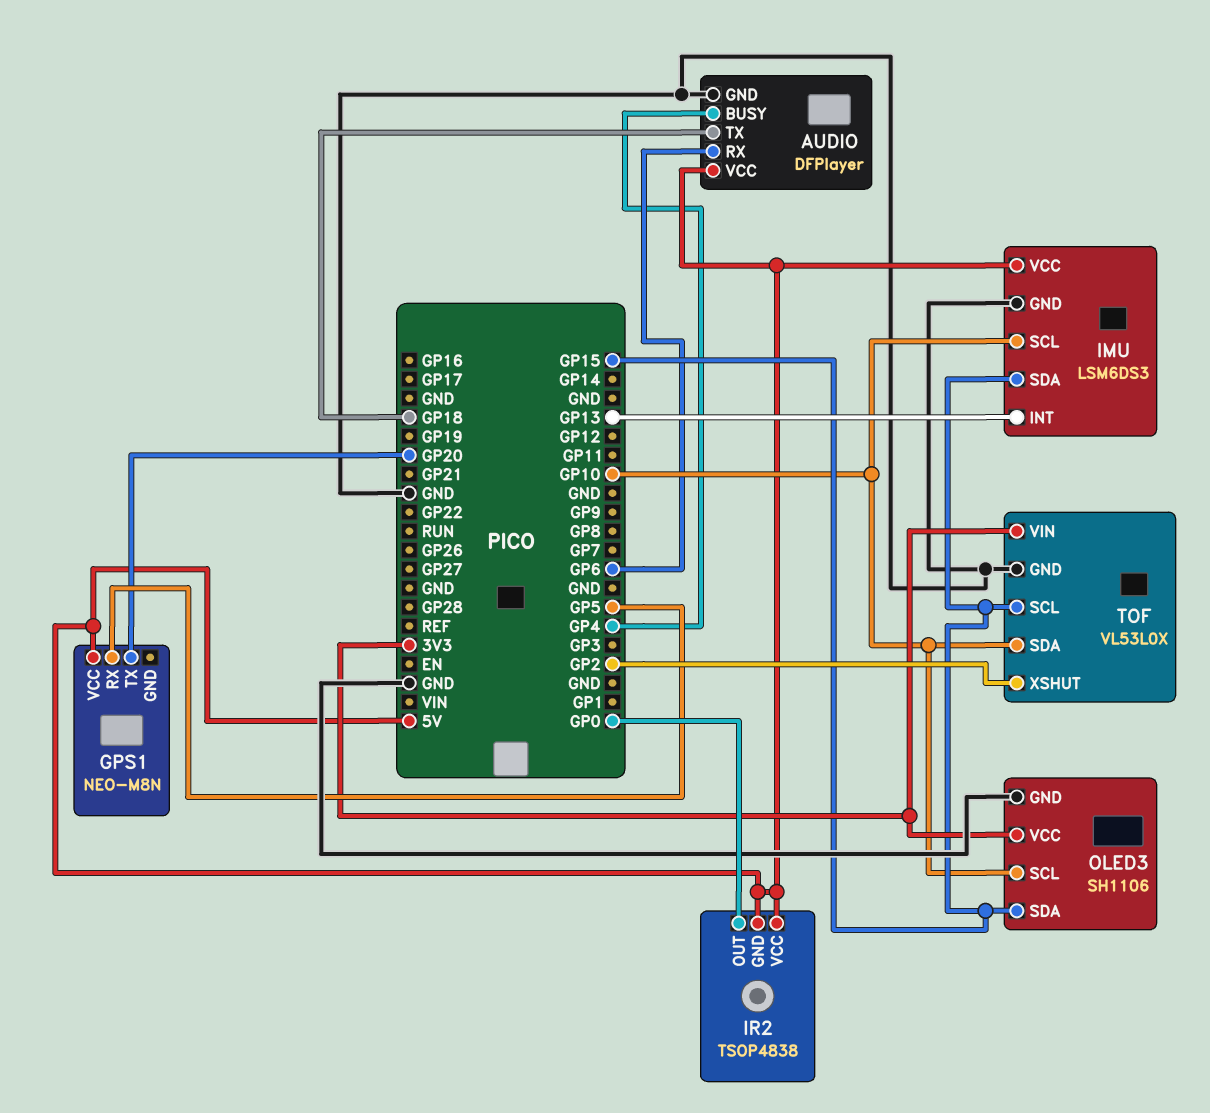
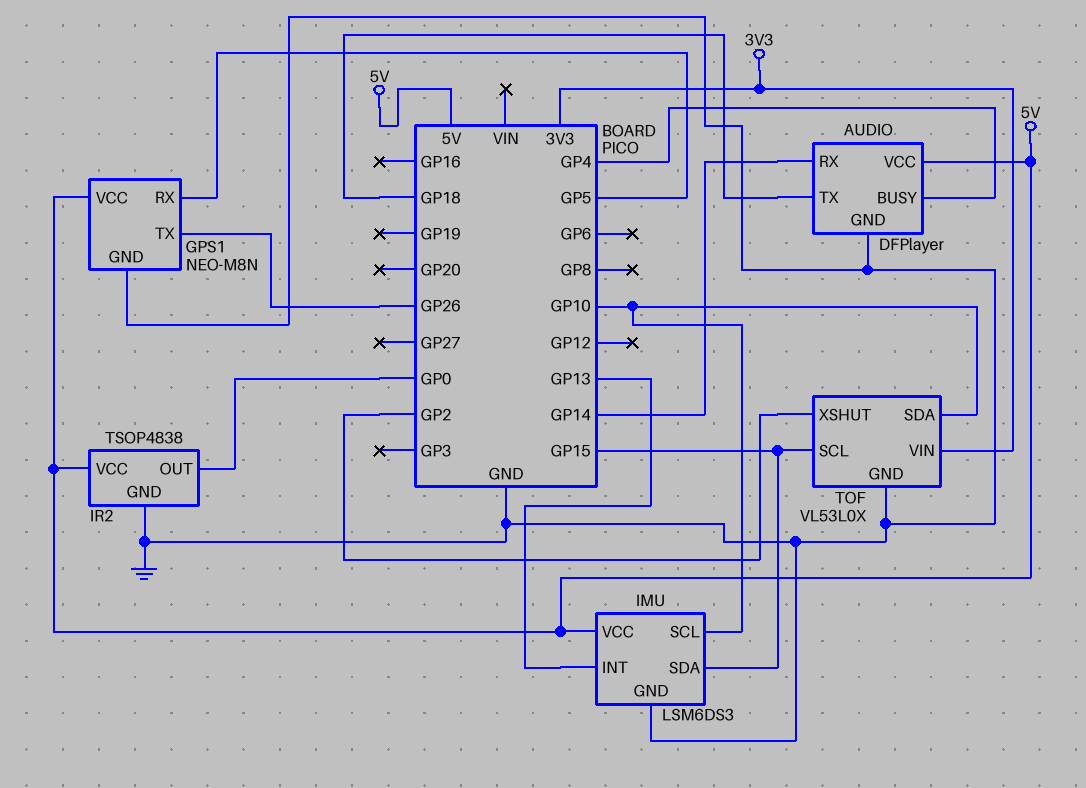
AUDIO pin RX: GP6 -> GP14
GPS1 pin GND: none -> GND
GPS1 pin TX: GP20 -> GP26
IR2 pin GND: 5V -> GND
OLED3: SH1106 -> none
OLED3 pin GND: GND -> none
OLED3 pin SCL: GP10 -> none
OLED3 pin SDA: GP15 -> none
OLED3 pin VCC: 3V3 -> none

